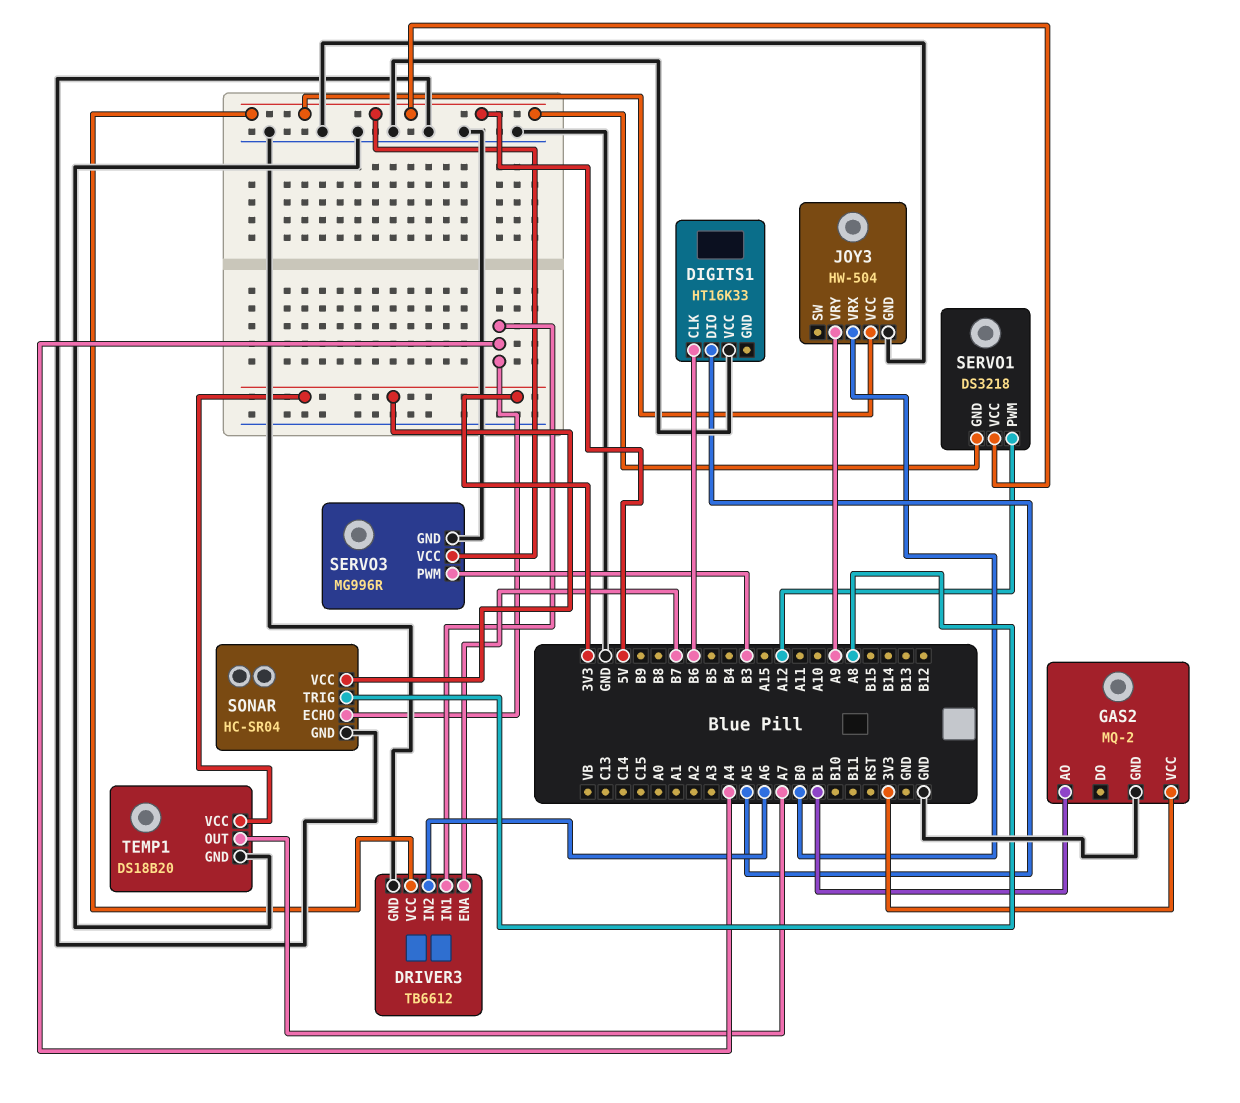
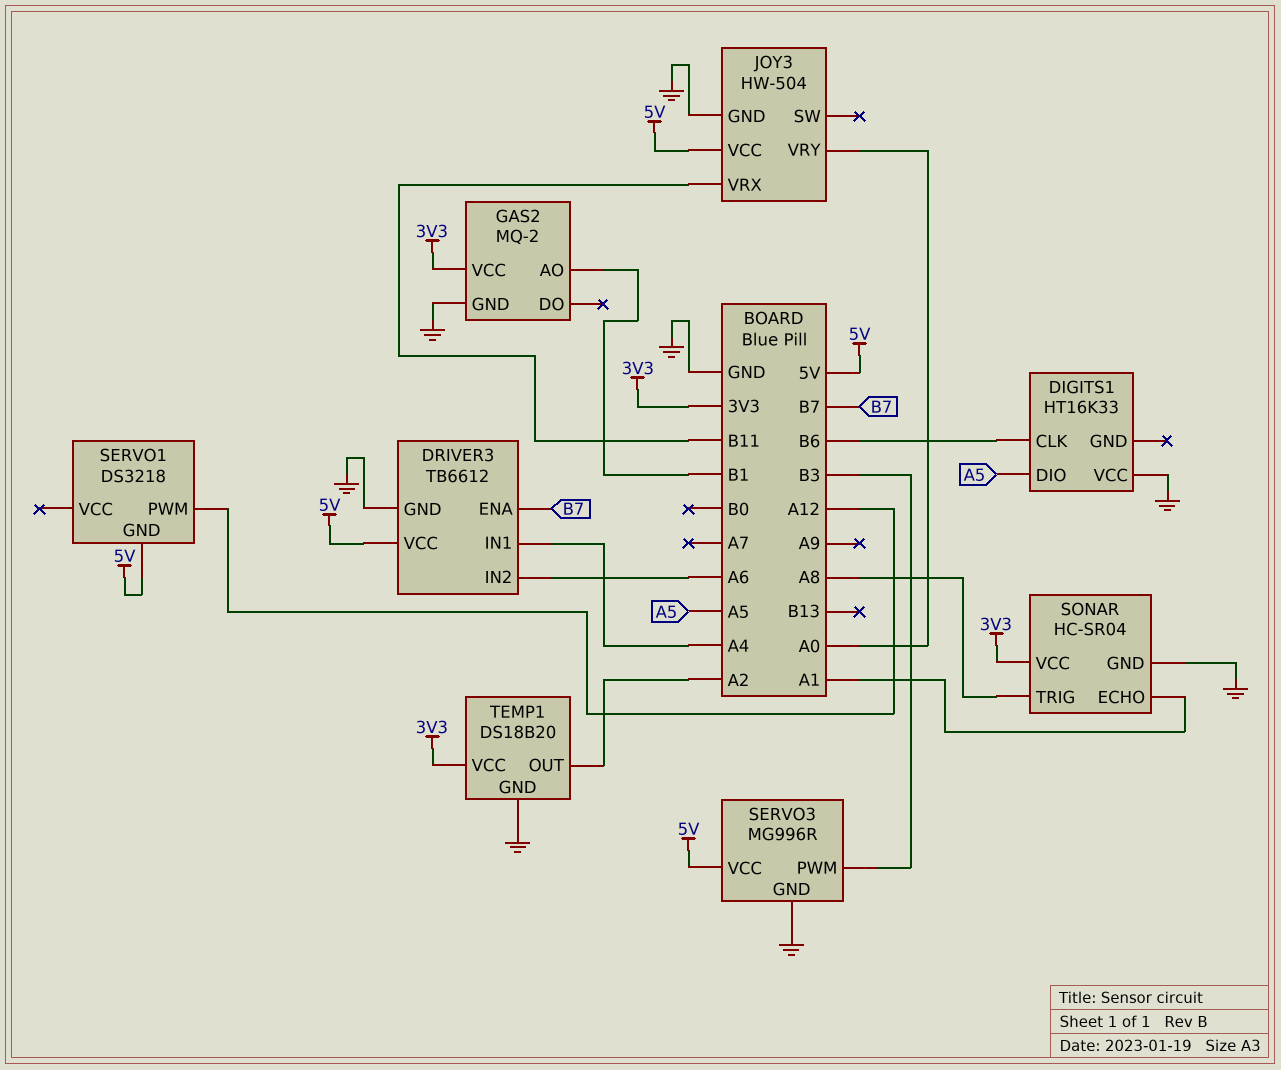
JOY3 pin VRX: B0 -> B11
JOY3 pin VRY: A9 -> A0
SERVO1 pin VCC: 5V -> none
SONAR pin ECHO: A4 -> A1
TEMP1 pin OUT: A7 -> A2

